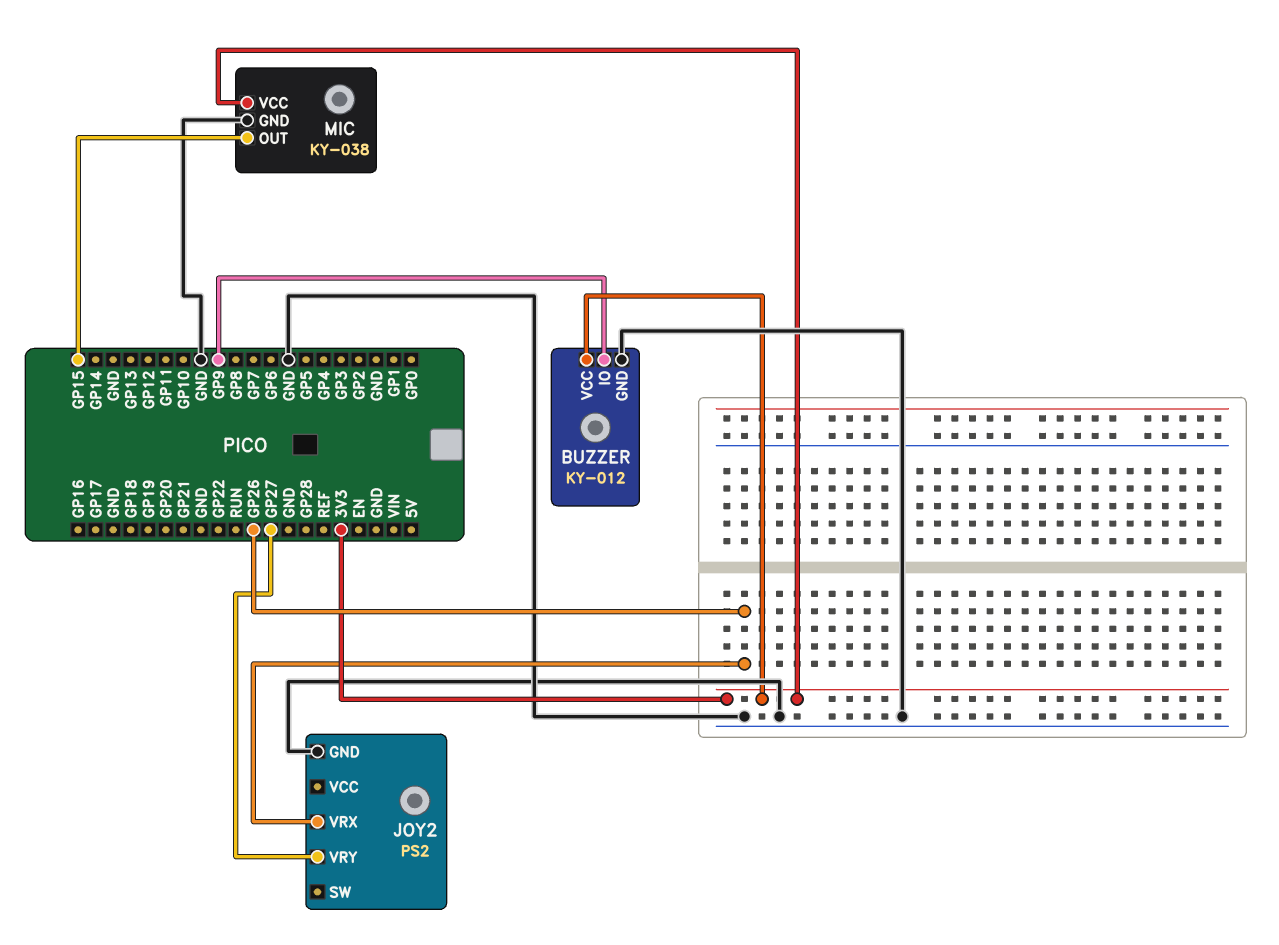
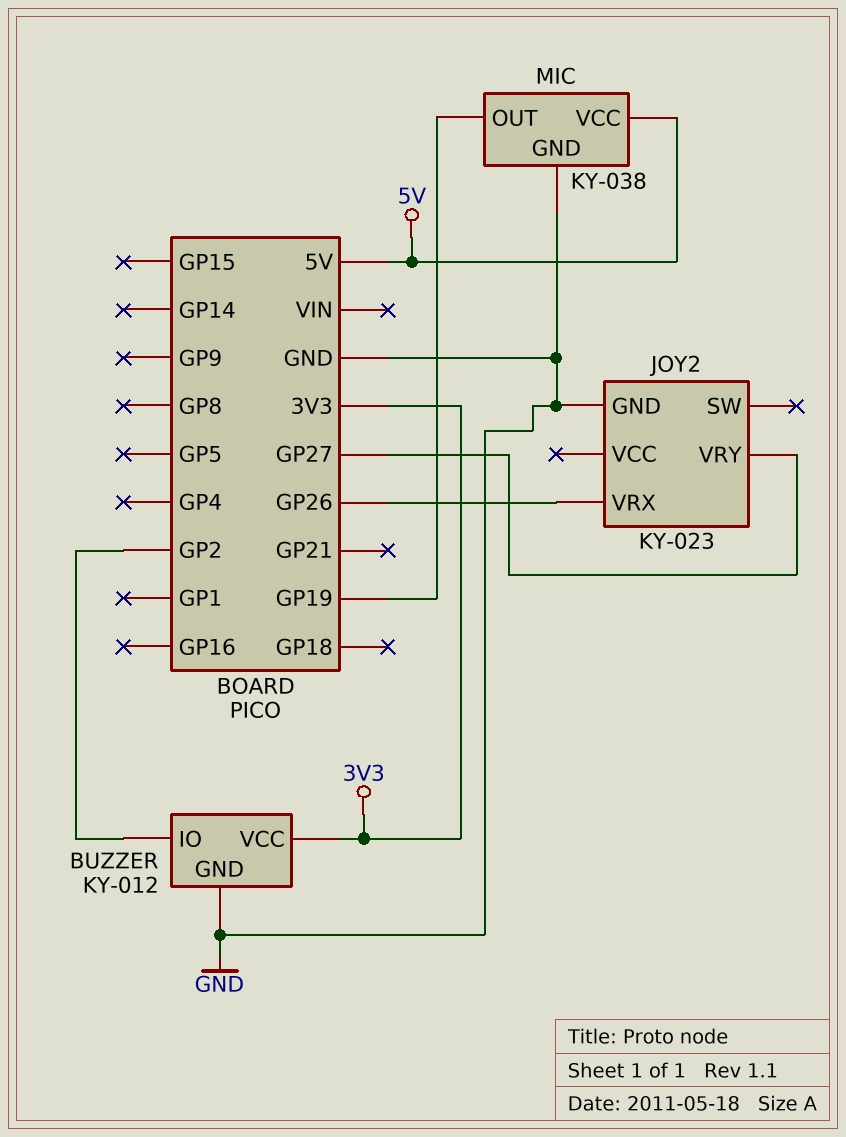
BUZZER pin IO: GP9 -> GP2
JOY2: PS2 -> KY-023
MIC pin OUT: GP15 -> GP19
MIC pin VCC: 3V3 -> 5V

